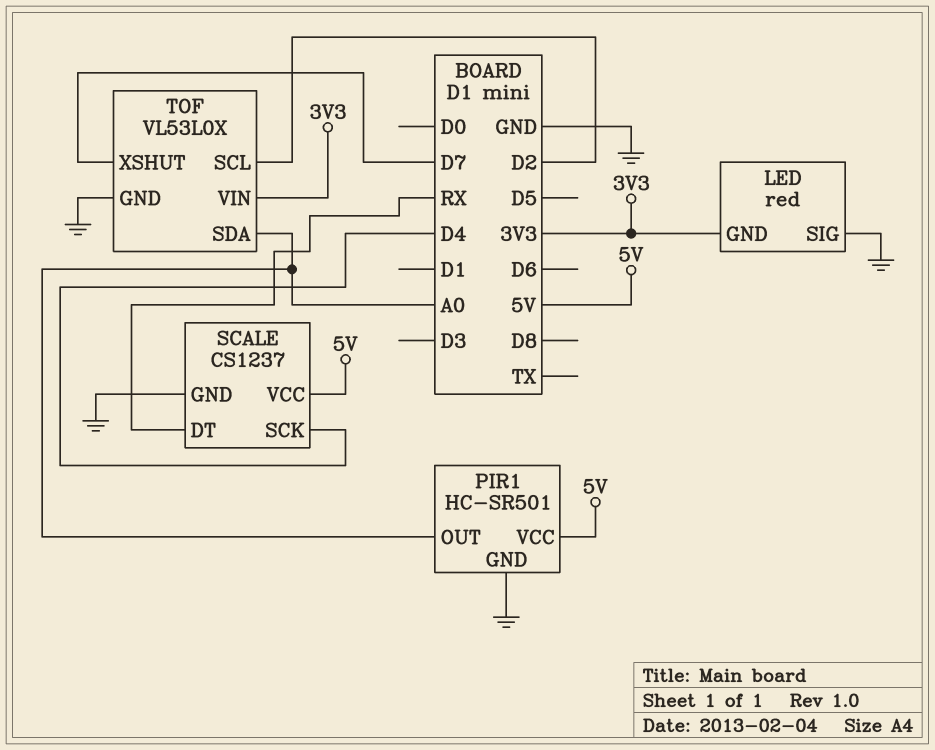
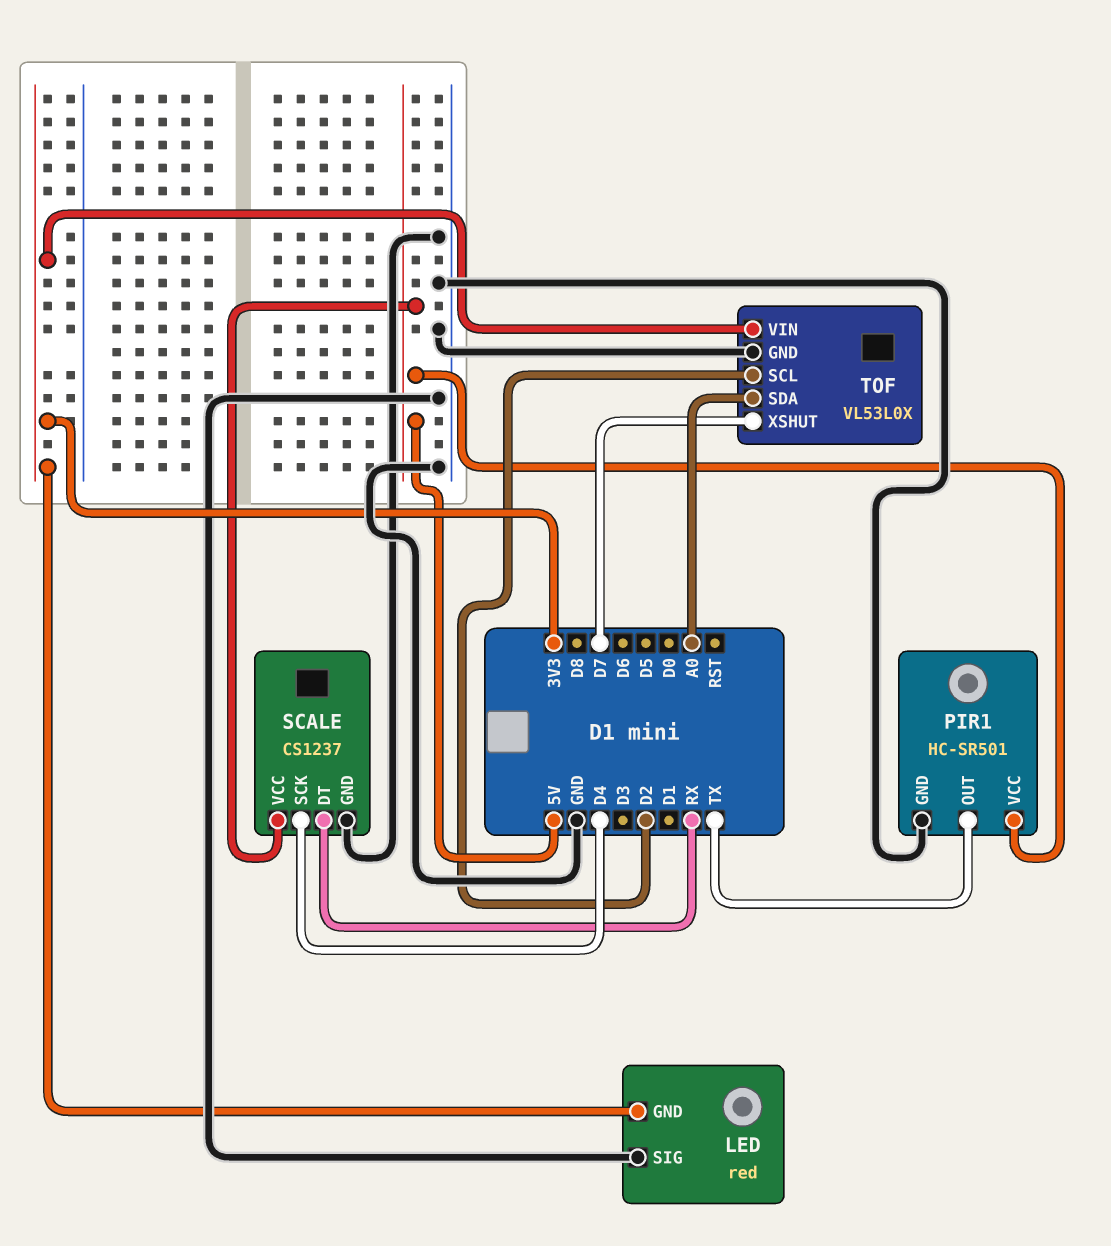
PIR1 pin OUT: A0 -> TX

